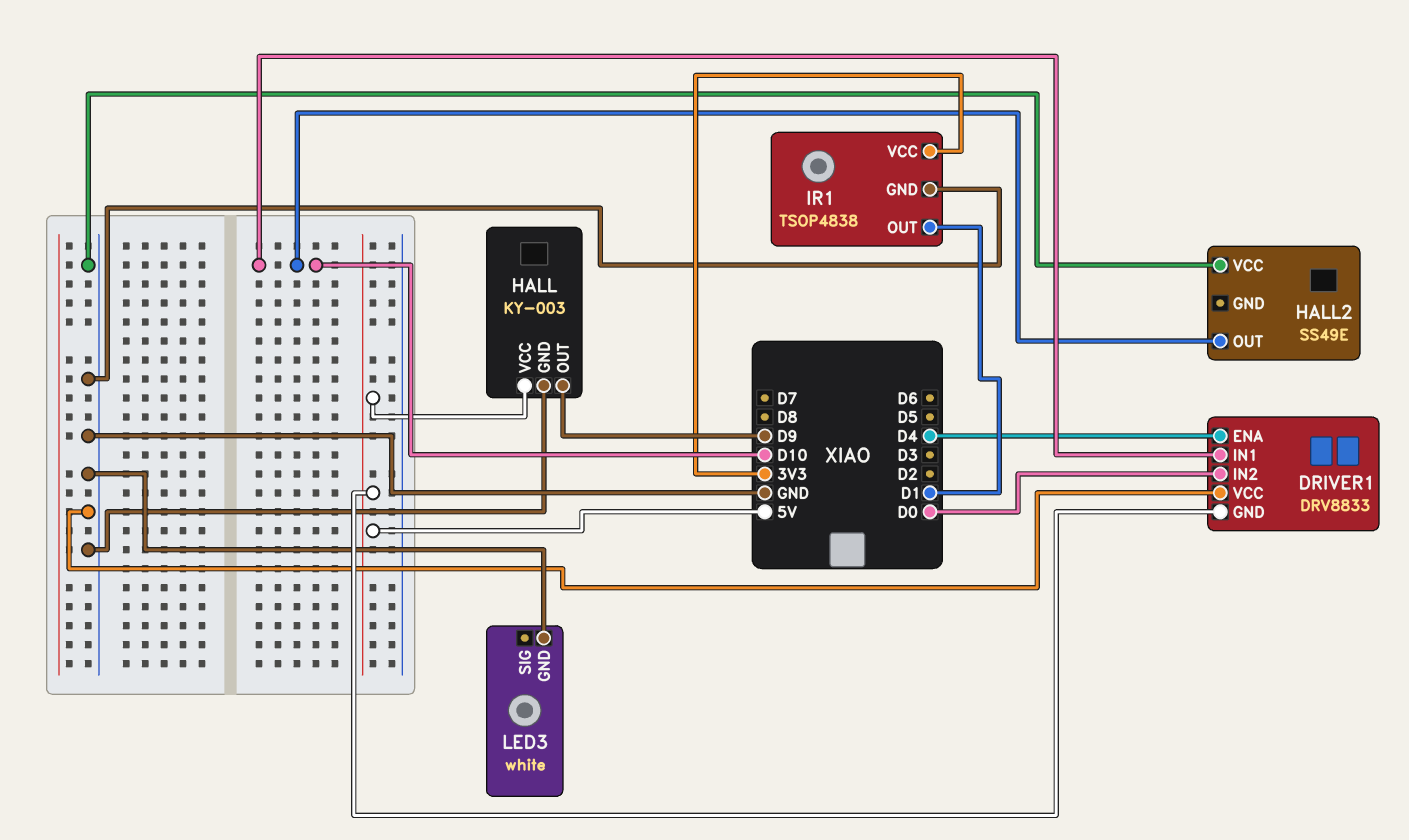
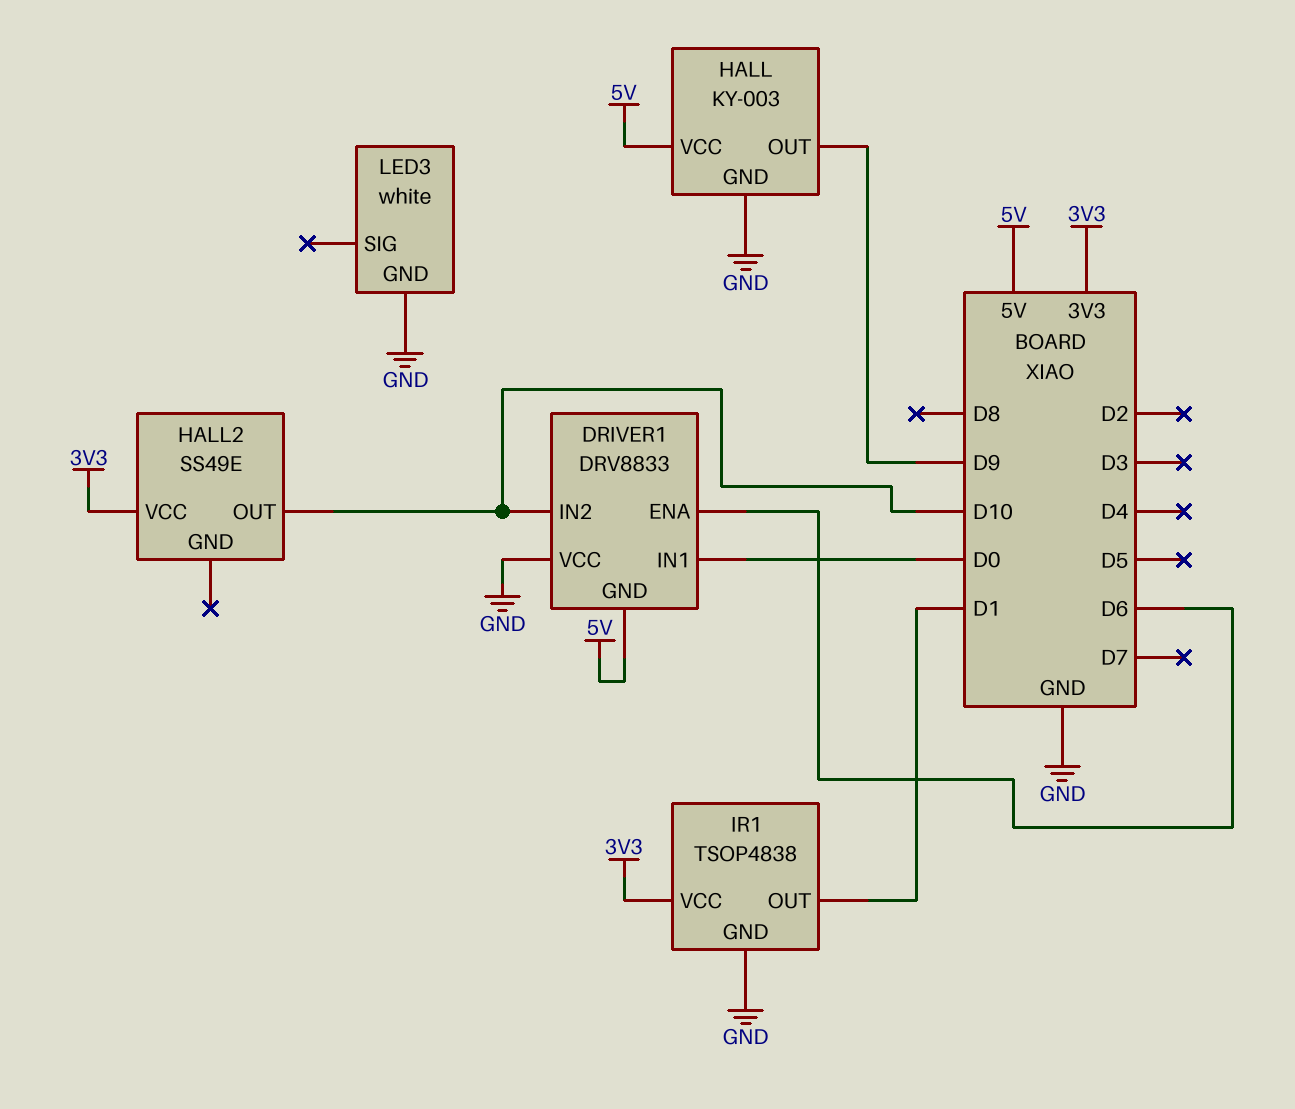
DRIVER1 pin ENA: D4 -> D6
DRIVER1 pin IN1: D10 -> D0
DRIVER1 pin IN2: D0 -> D10
HALL2 pin VCC: GND -> 3V3

